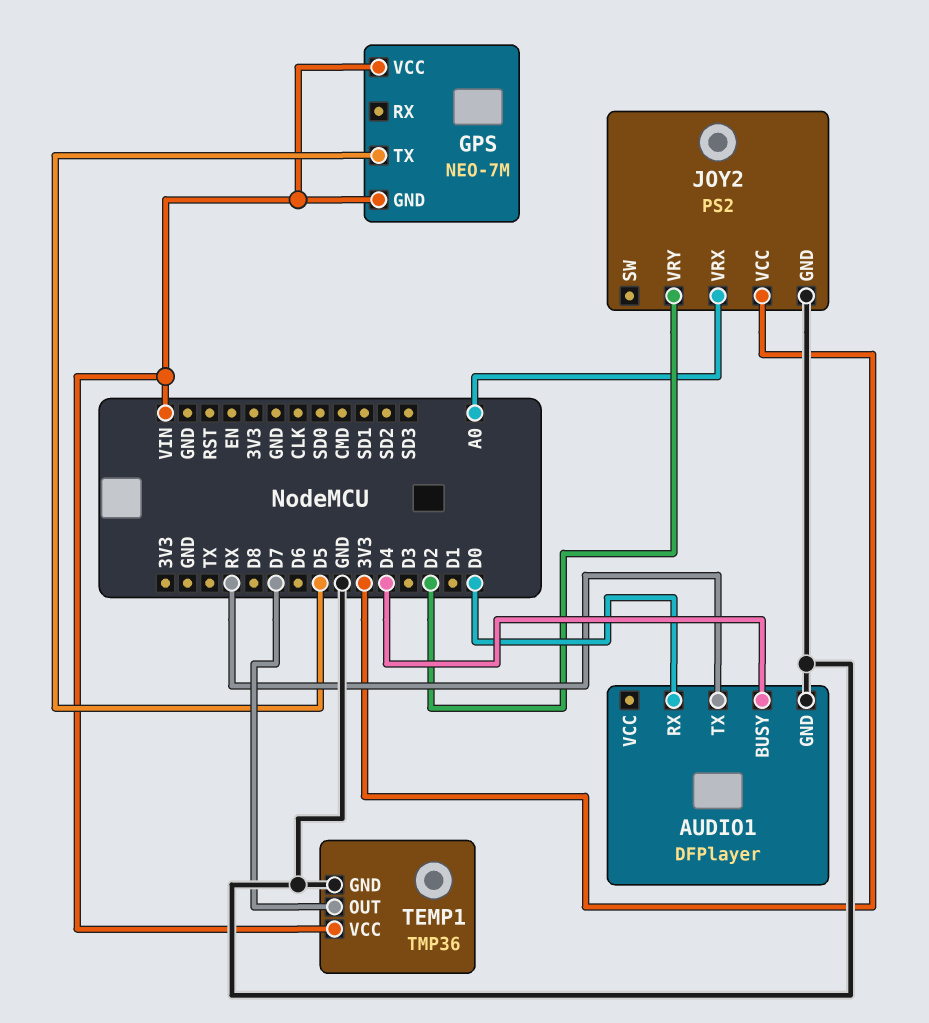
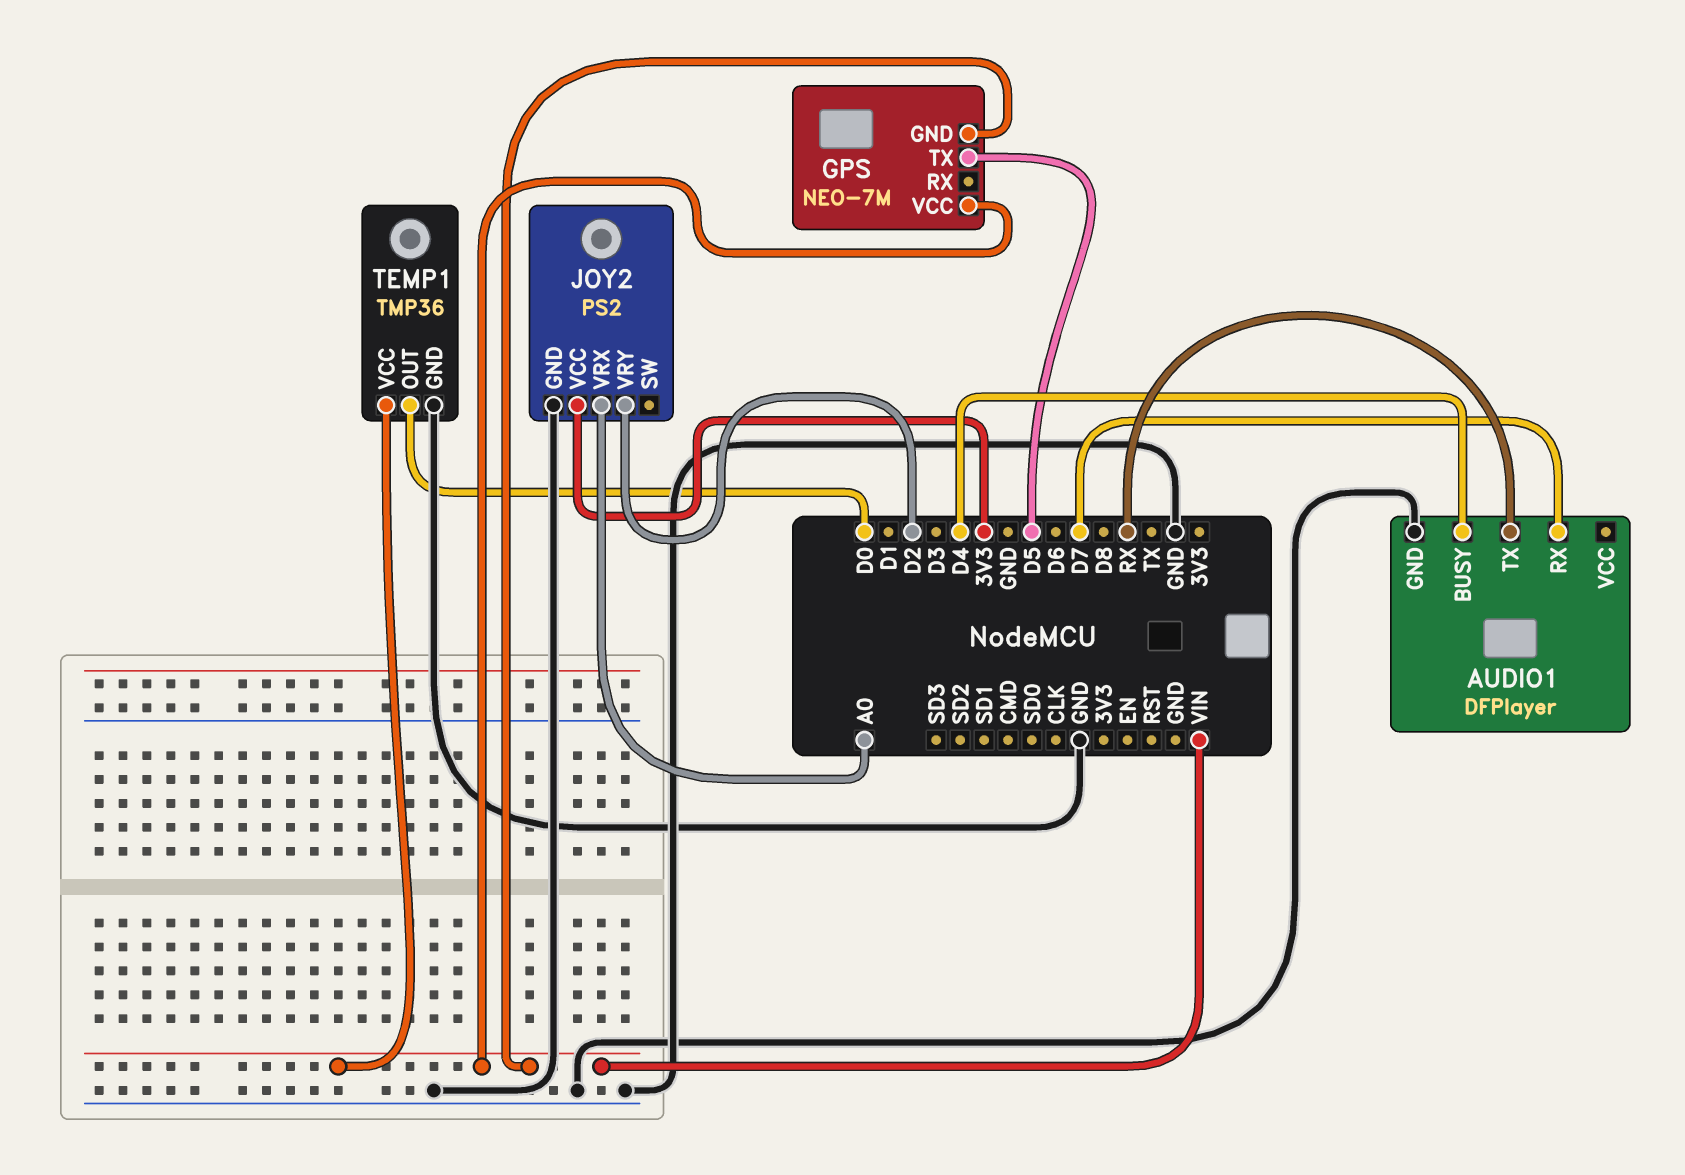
AUDIO1 pin RX: D0 -> D7
TEMP1 pin OUT: D7 -> D0

